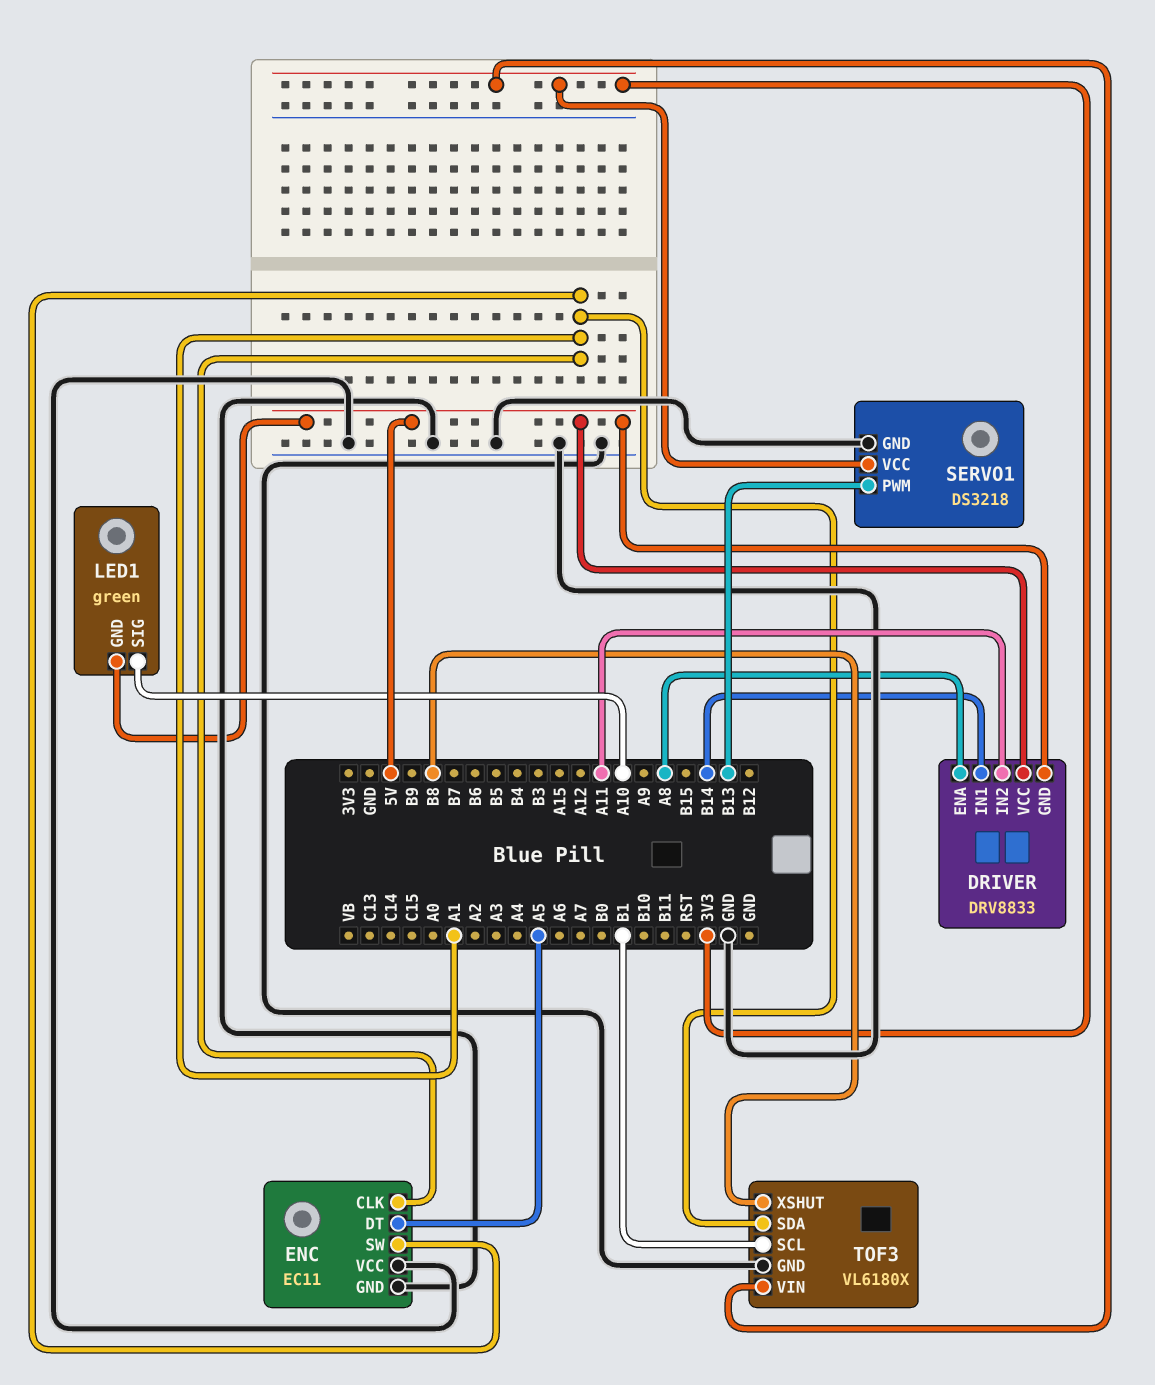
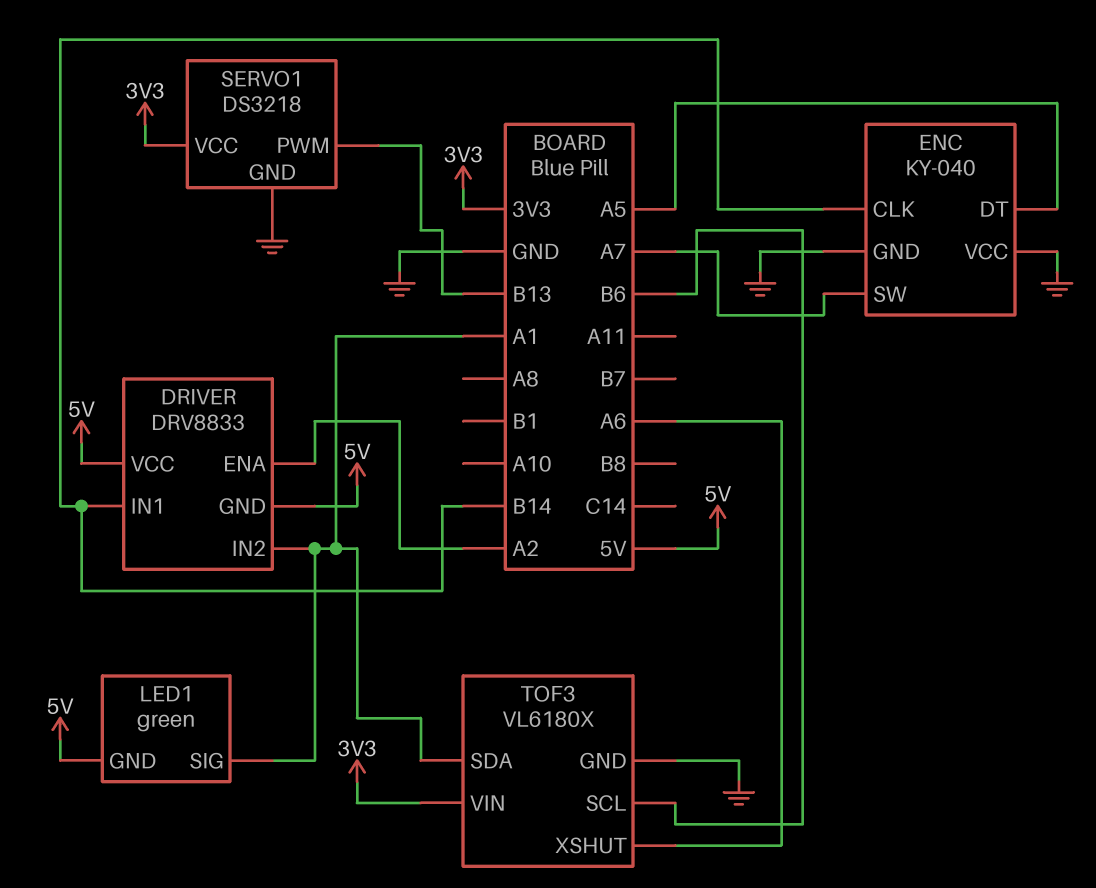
DRIVER pin ENA: A8 -> A2
DRIVER pin IN2: A11 -> A1
ENC: EC11 -> KY-040
ENC pin CLK: A1 -> B14
ENC pin SW: A1 -> A7
LED1 pin SIG: A10 -> A1
TOF3 pin SCL: B1 -> B6
TOF3 pin XSHUT: B8 -> A6

